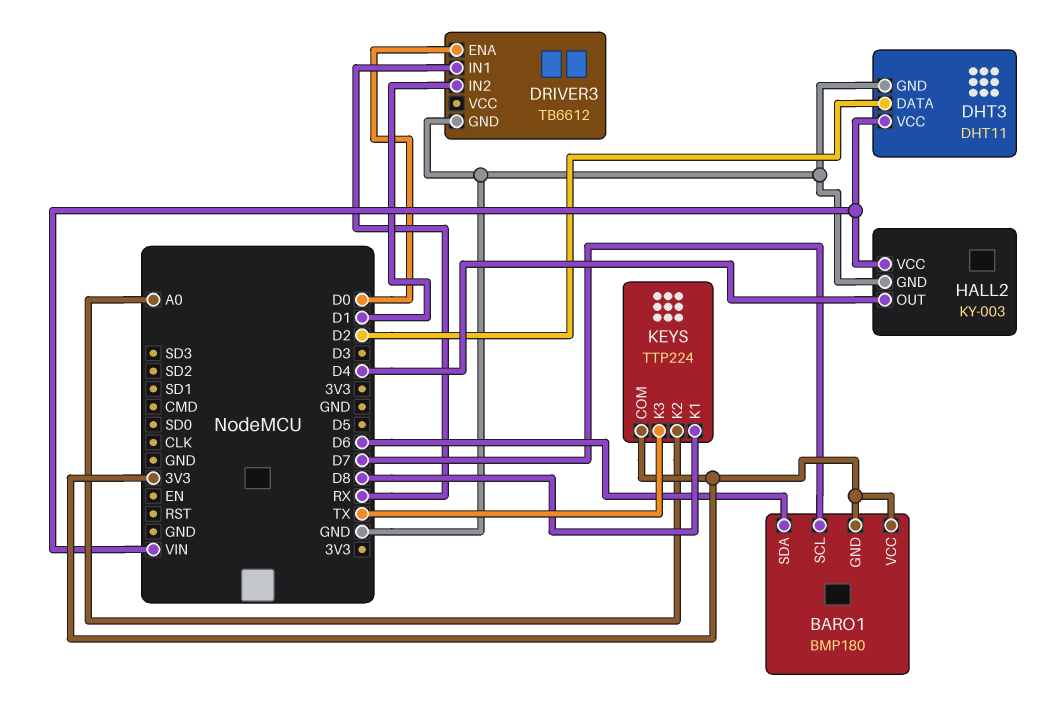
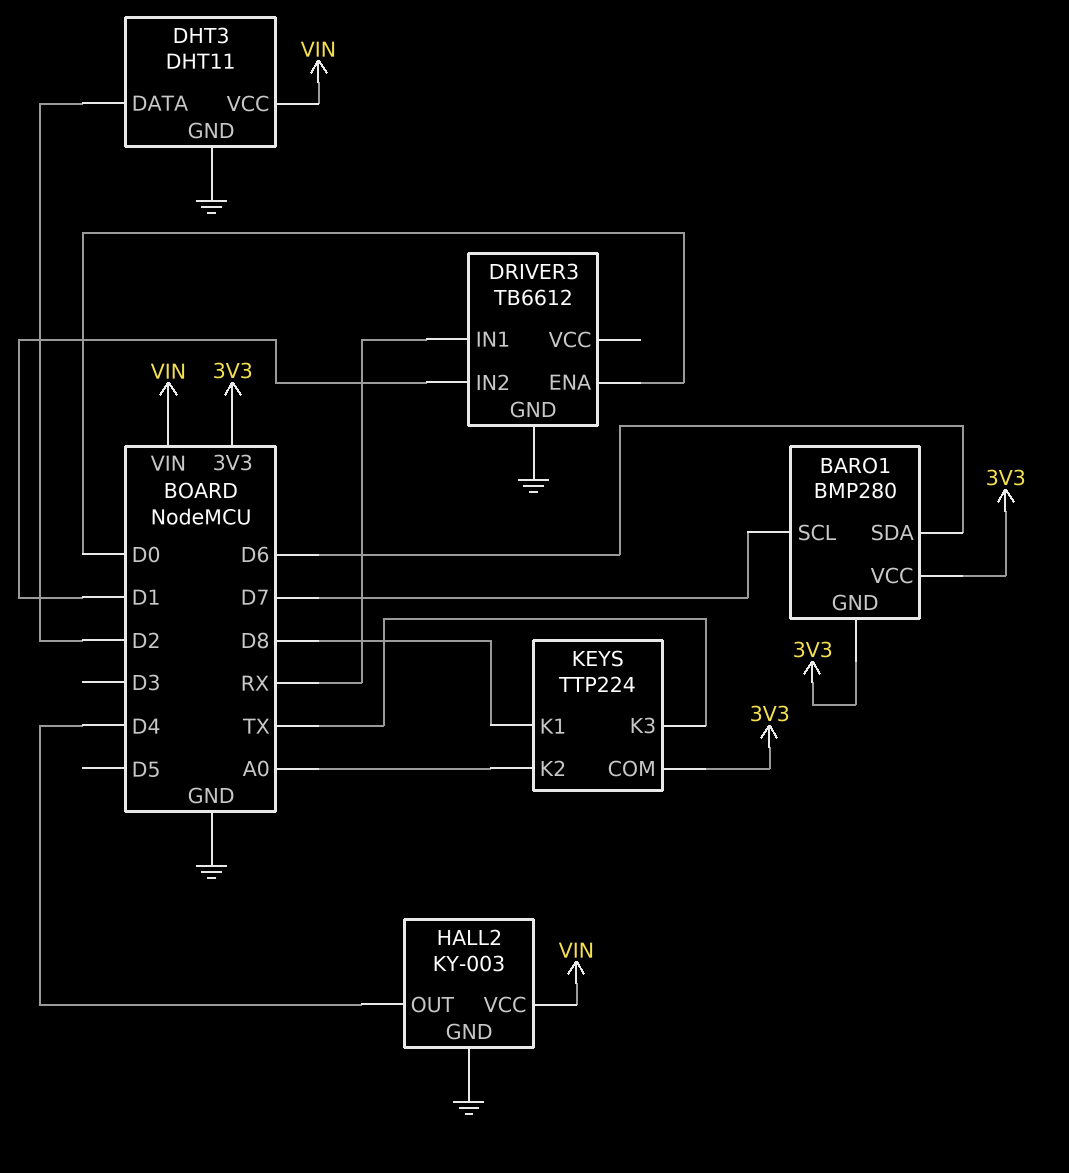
BARO1: BMP180 -> BMP280

